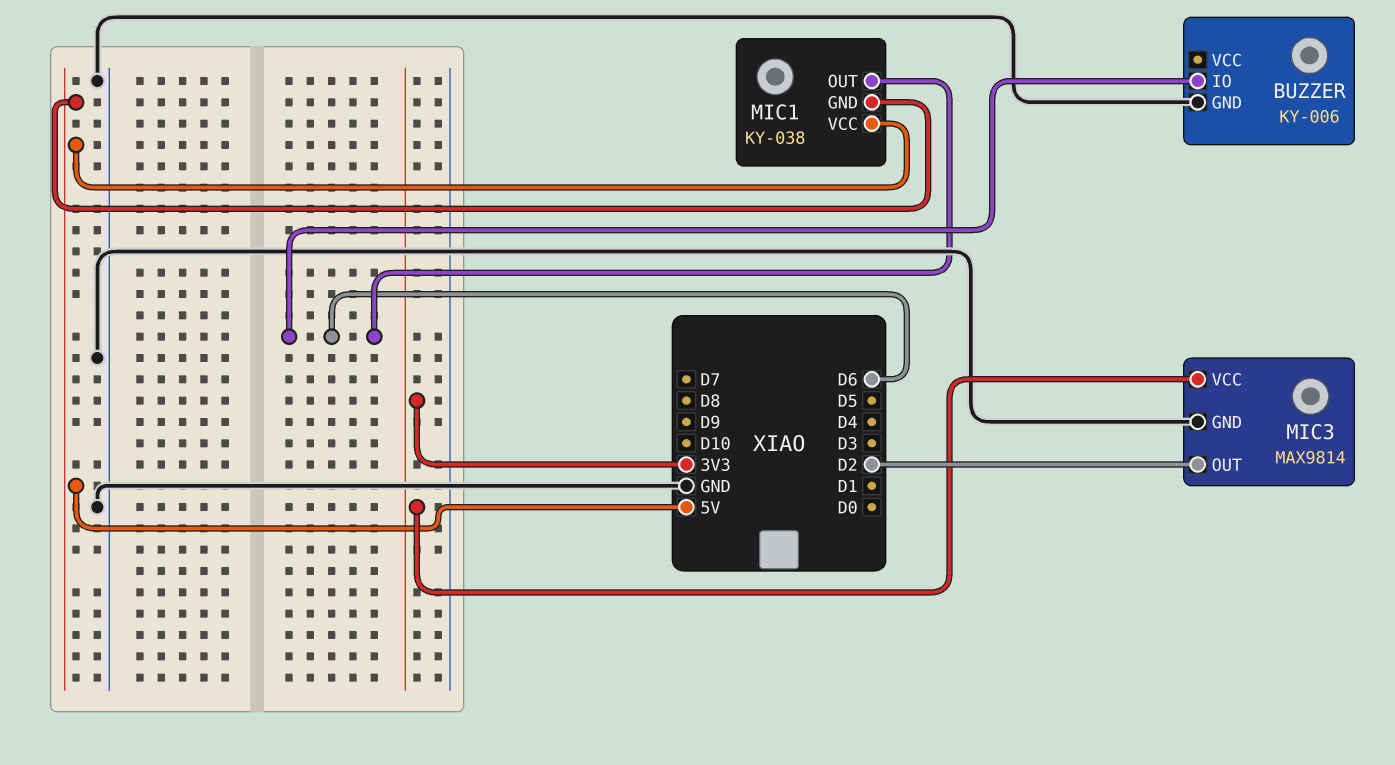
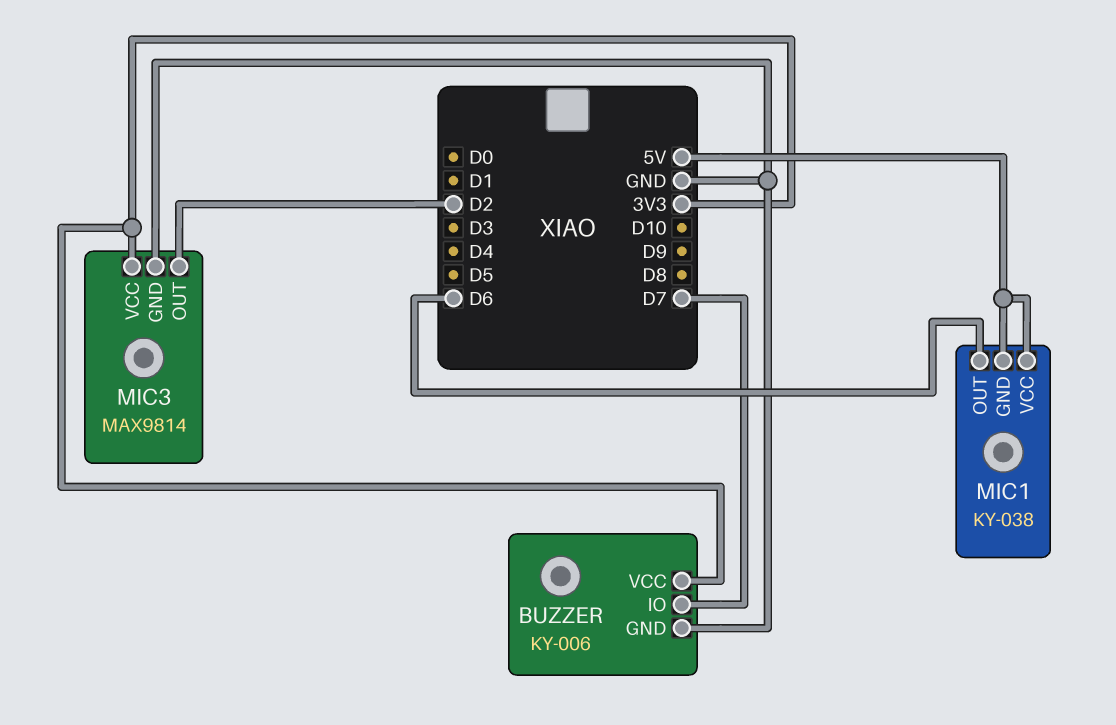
BUZZER pin IO: D6 -> D7
BUZZER pin VCC: none -> 3V3

